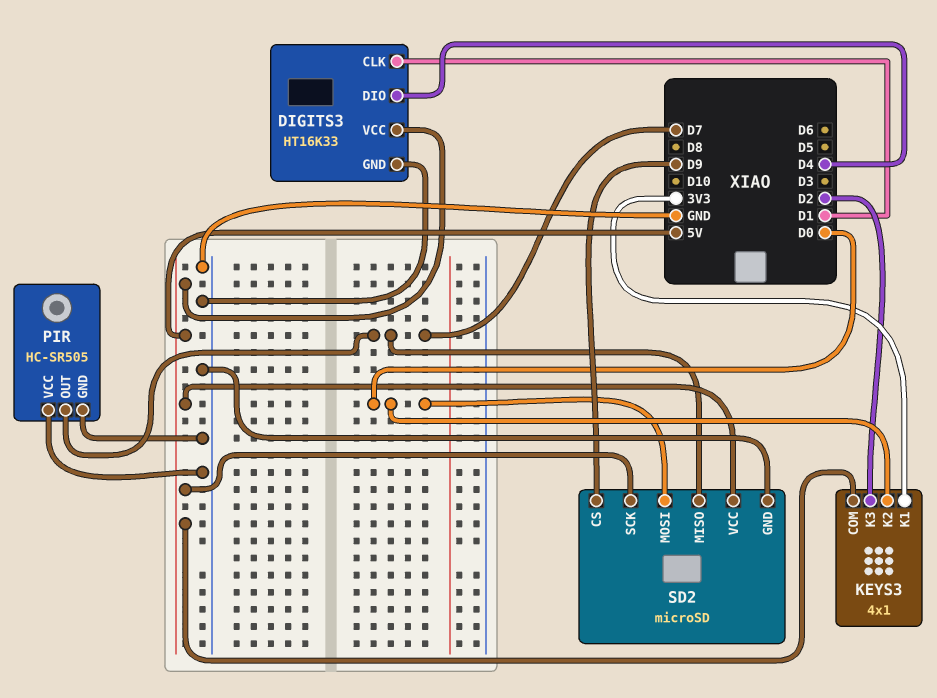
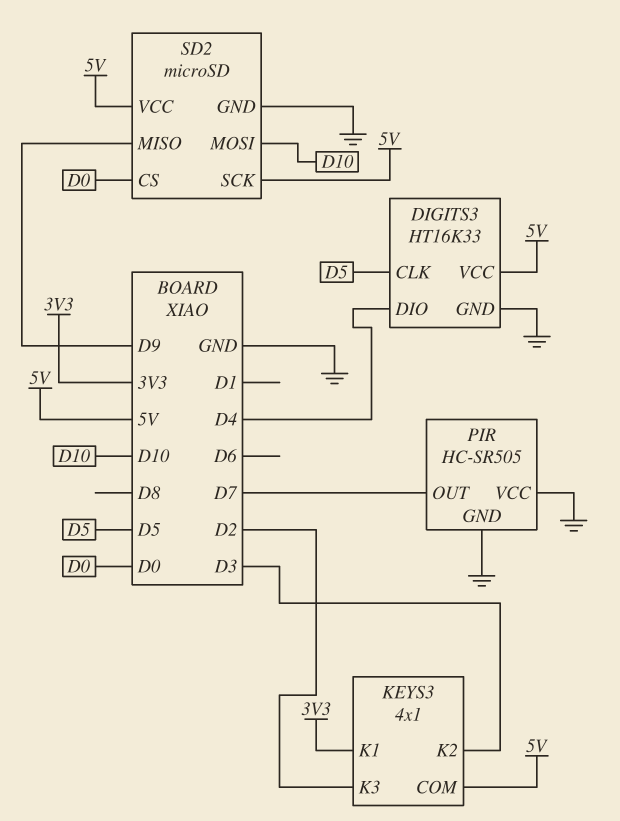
DIGITS3 pin CLK: D1 -> D5
KEYS3 pin K2: D0 -> D3
SD2 pin CS: D9 -> D0
SD2 pin MISO: D7 -> D9
SD2 pin MOSI: D0 -> D10

